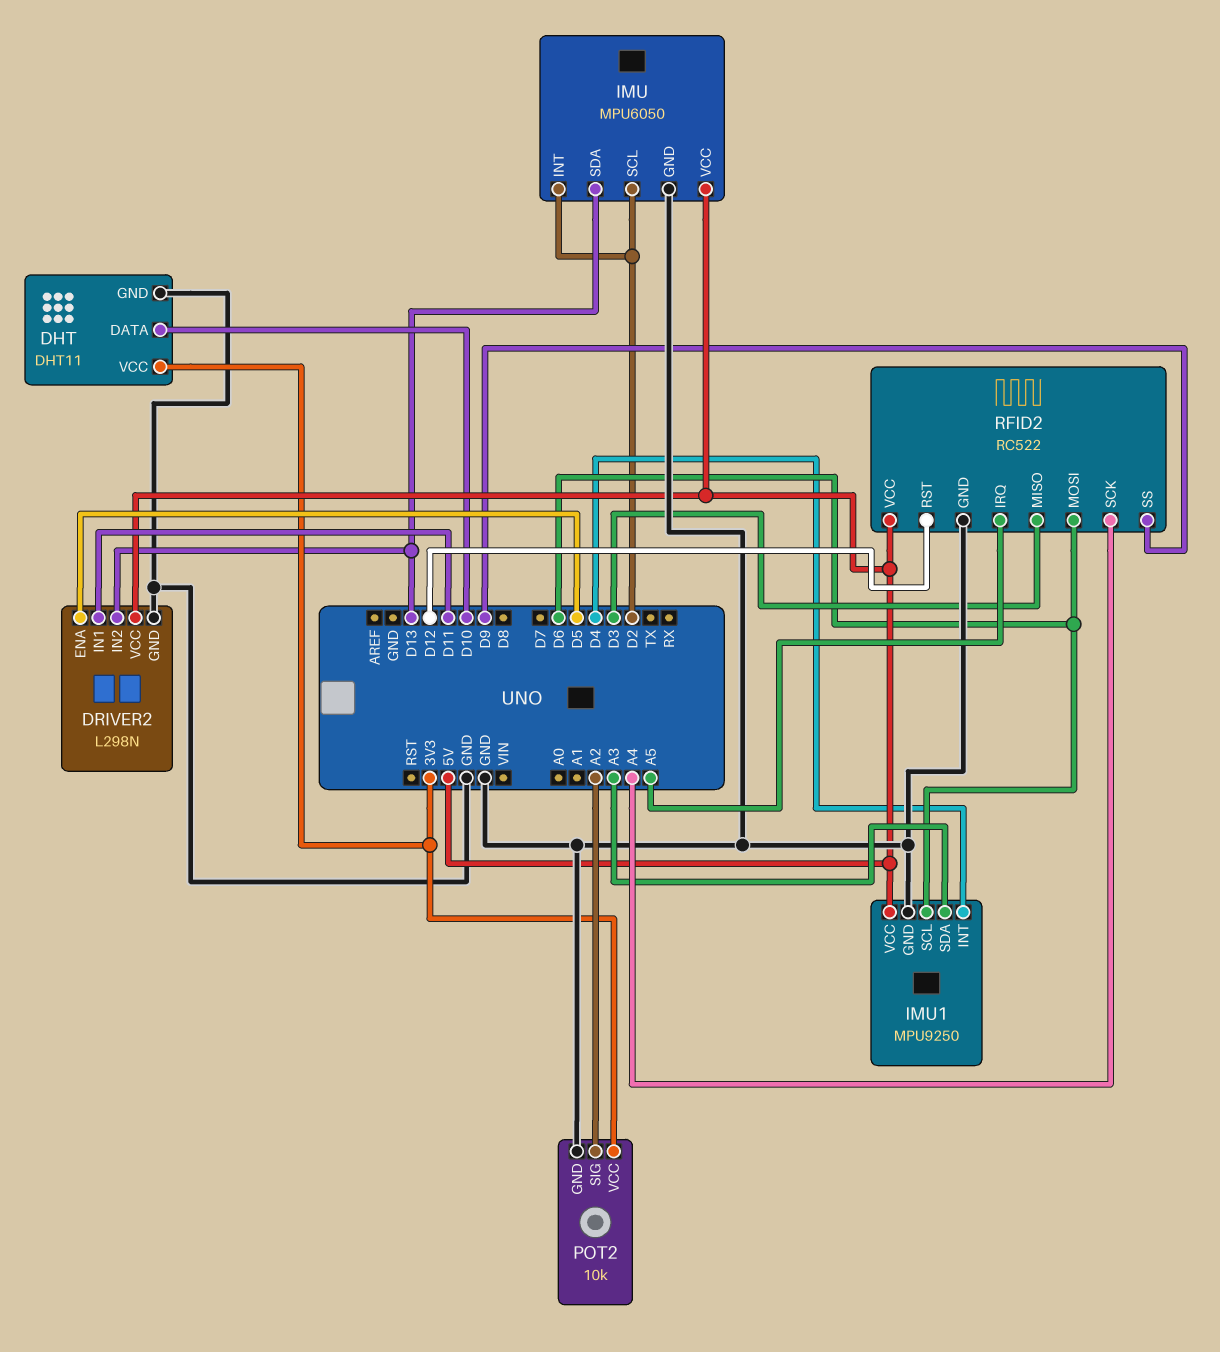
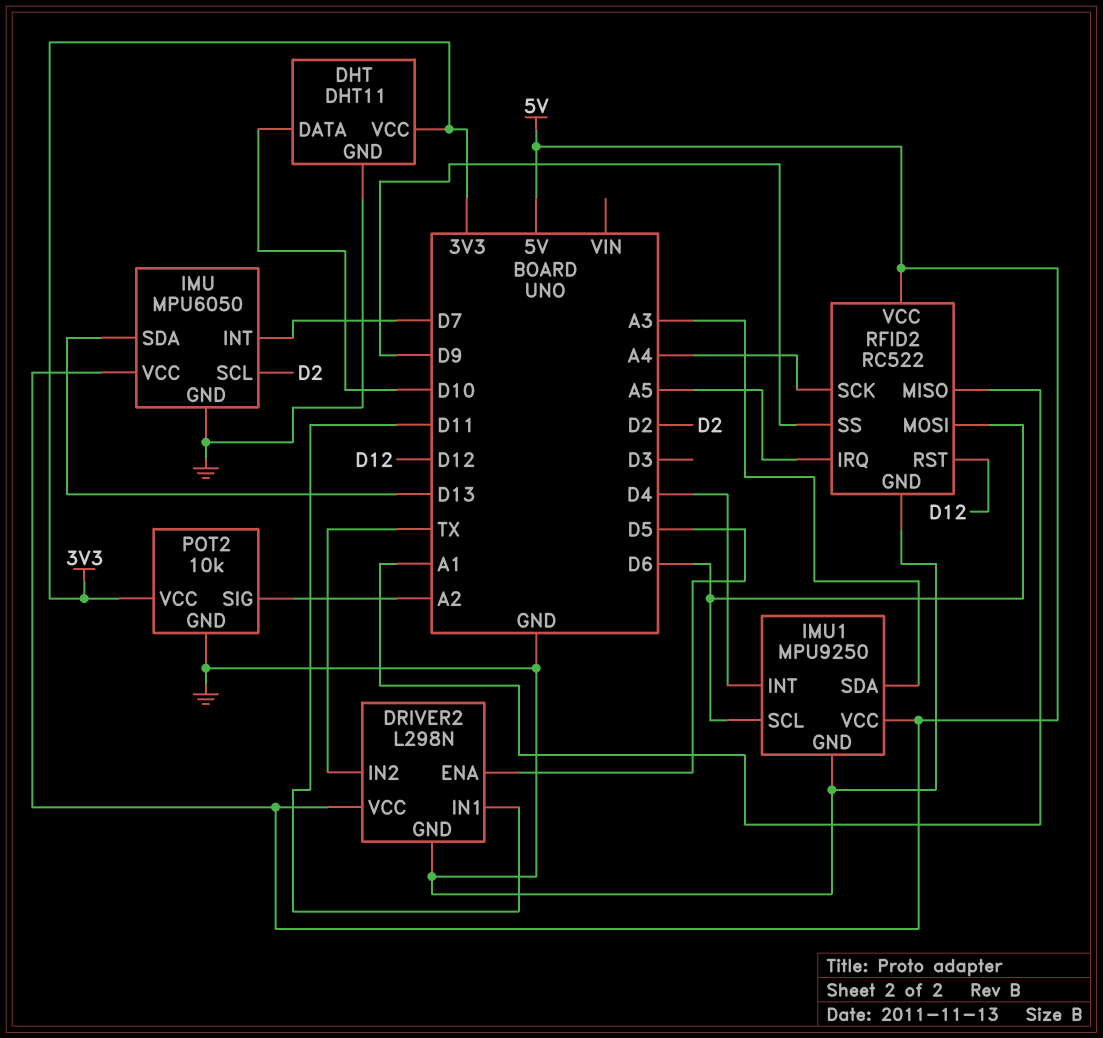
DRIVER2 pin IN2: D13 -> TX
IMU pin INT: D2 -> D7
RFID2 pin MISO: D3 -> A1

